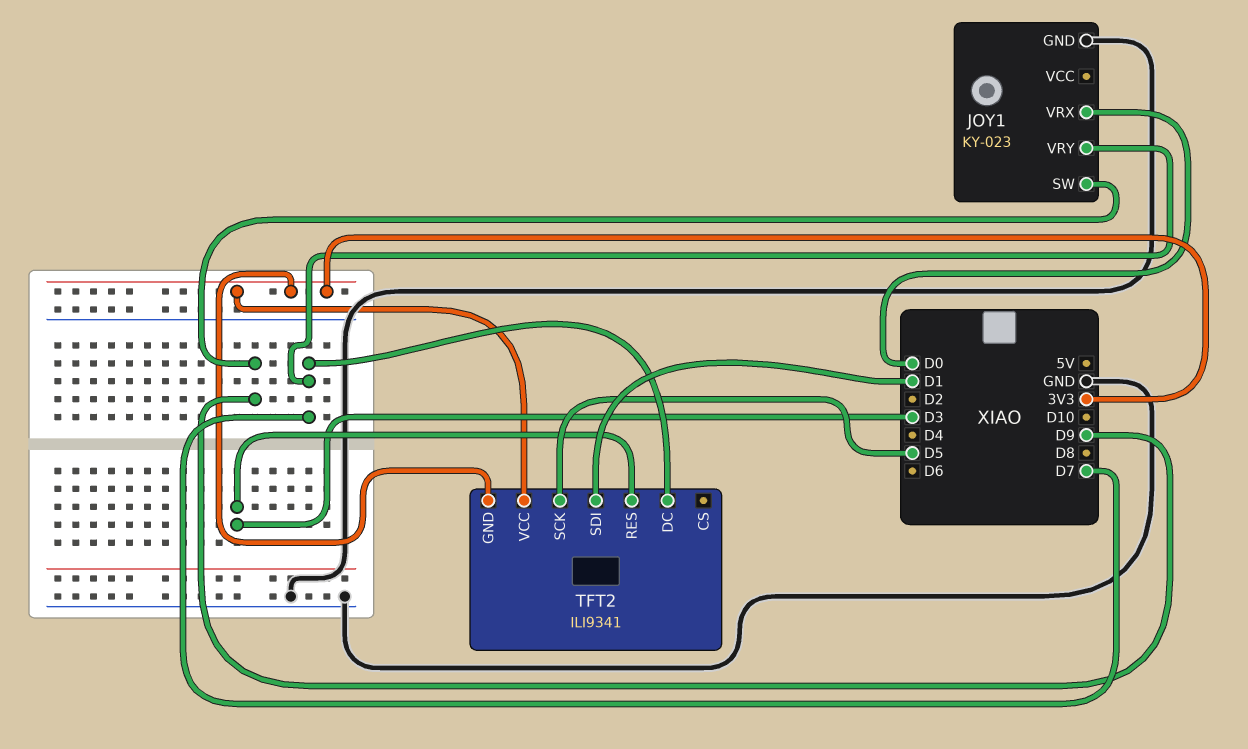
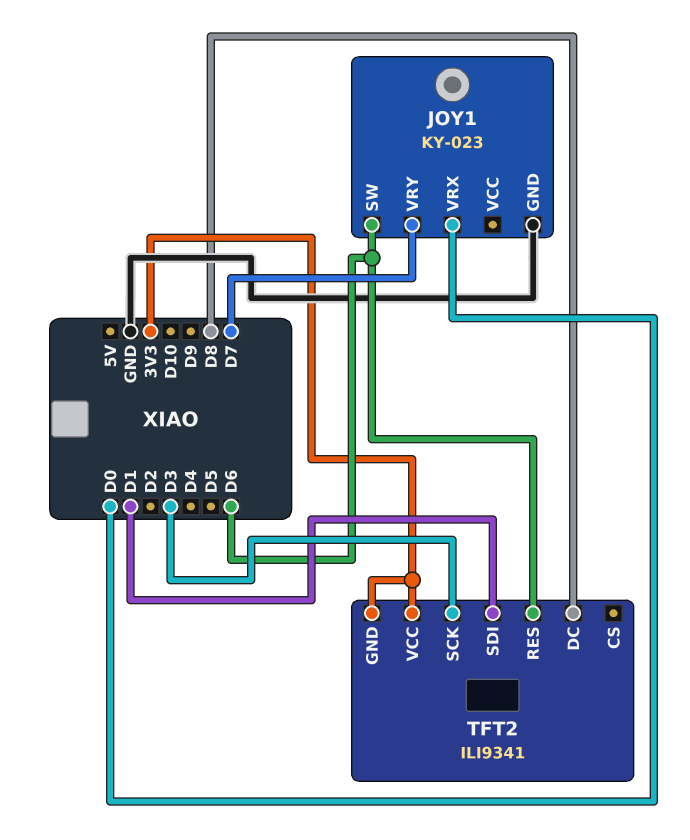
JOY1 pin SW: D9 -> D6
TFT2 pin DC: D7 -> D8
TFT2 pin RES: D3 -> D6
TFT2 pin SCK: D5 -> D3

